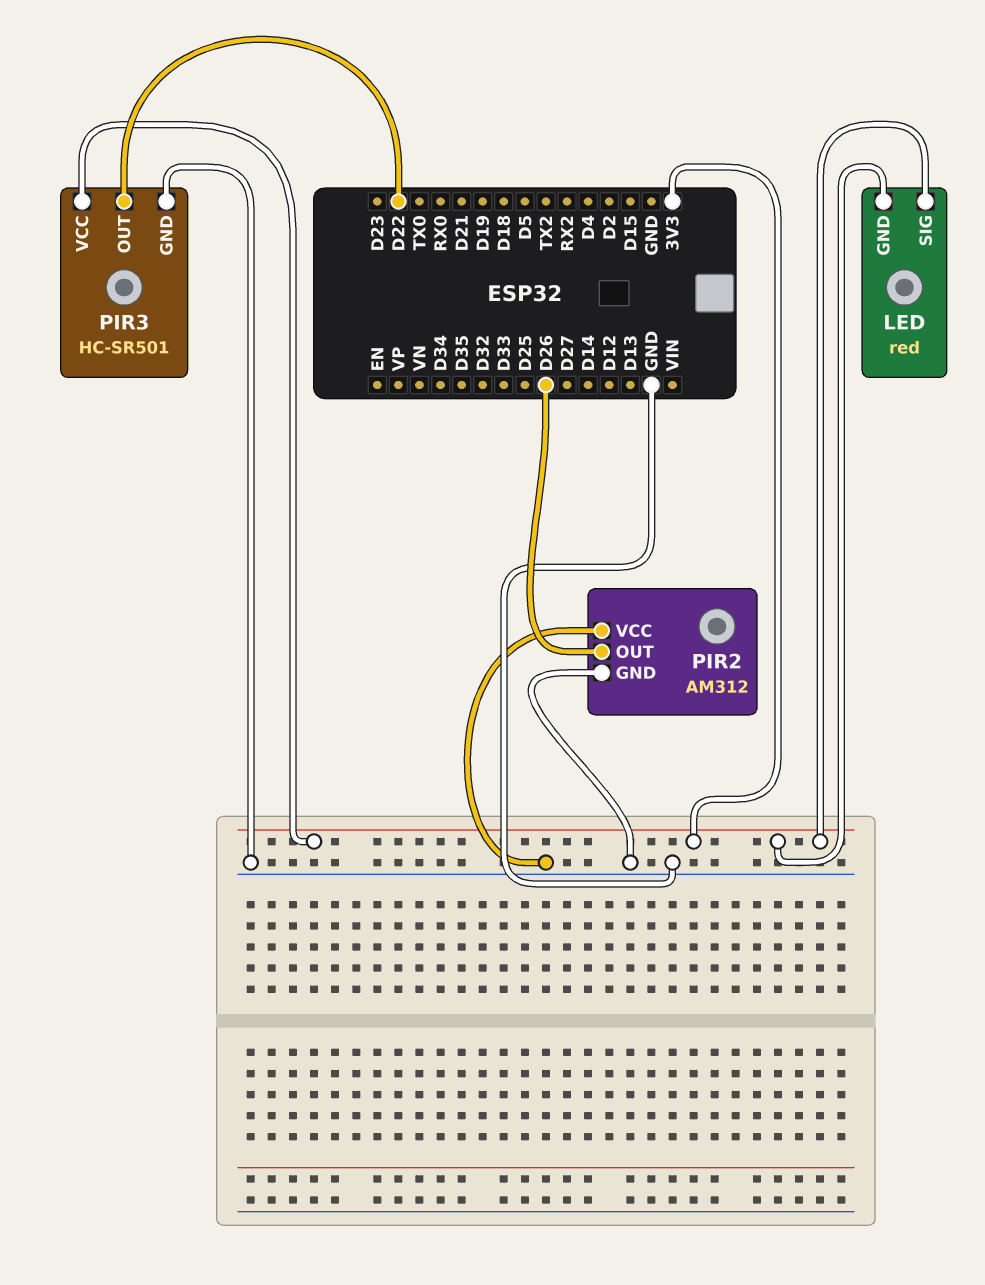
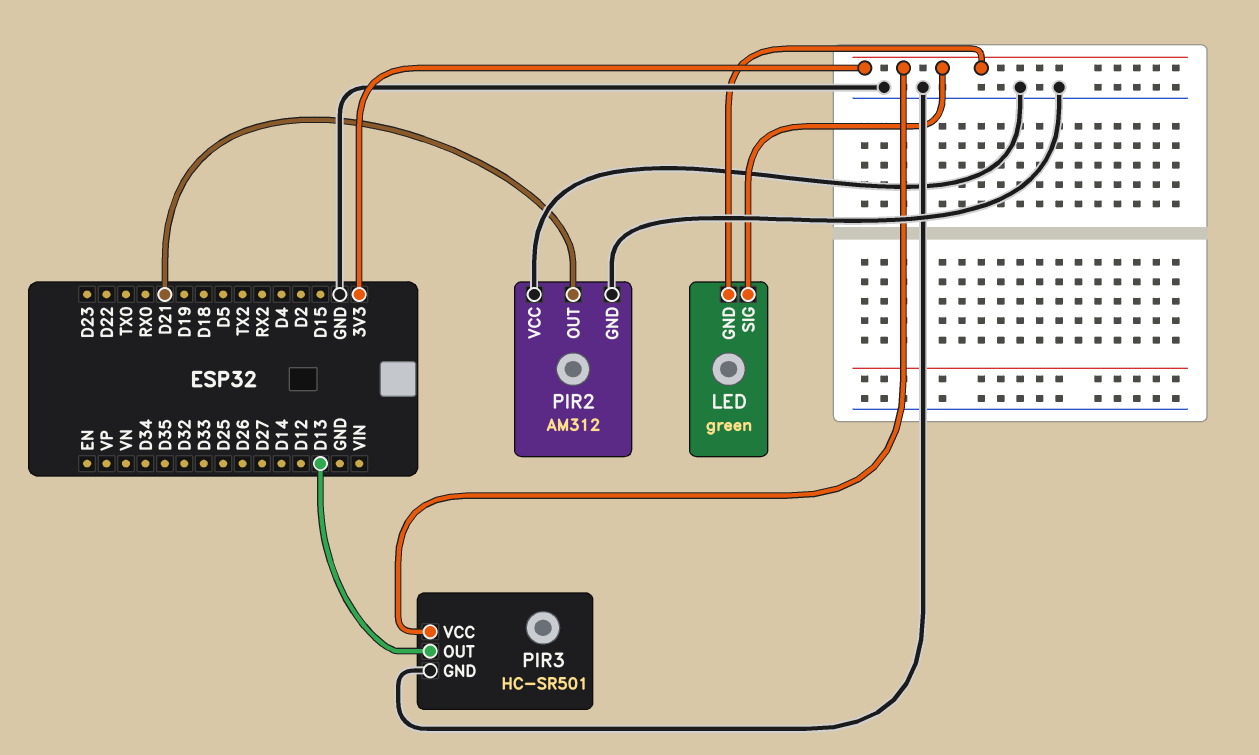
LED: red -> green
PIR2 pin OUT: D26 -> D21
PIR3 pin OUT: D22 -> D13

